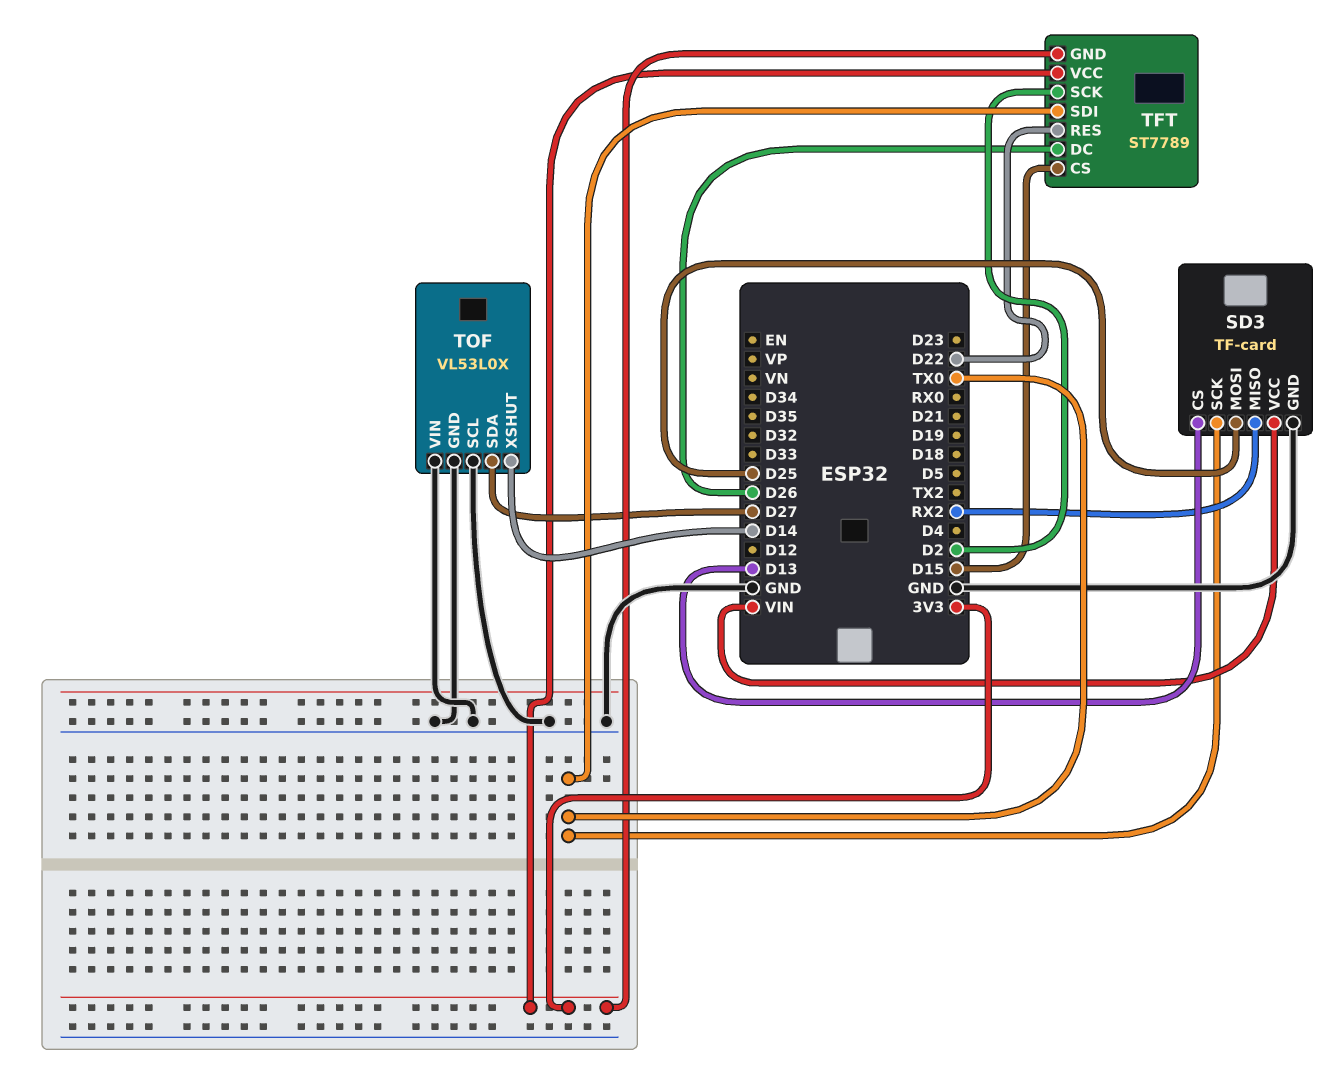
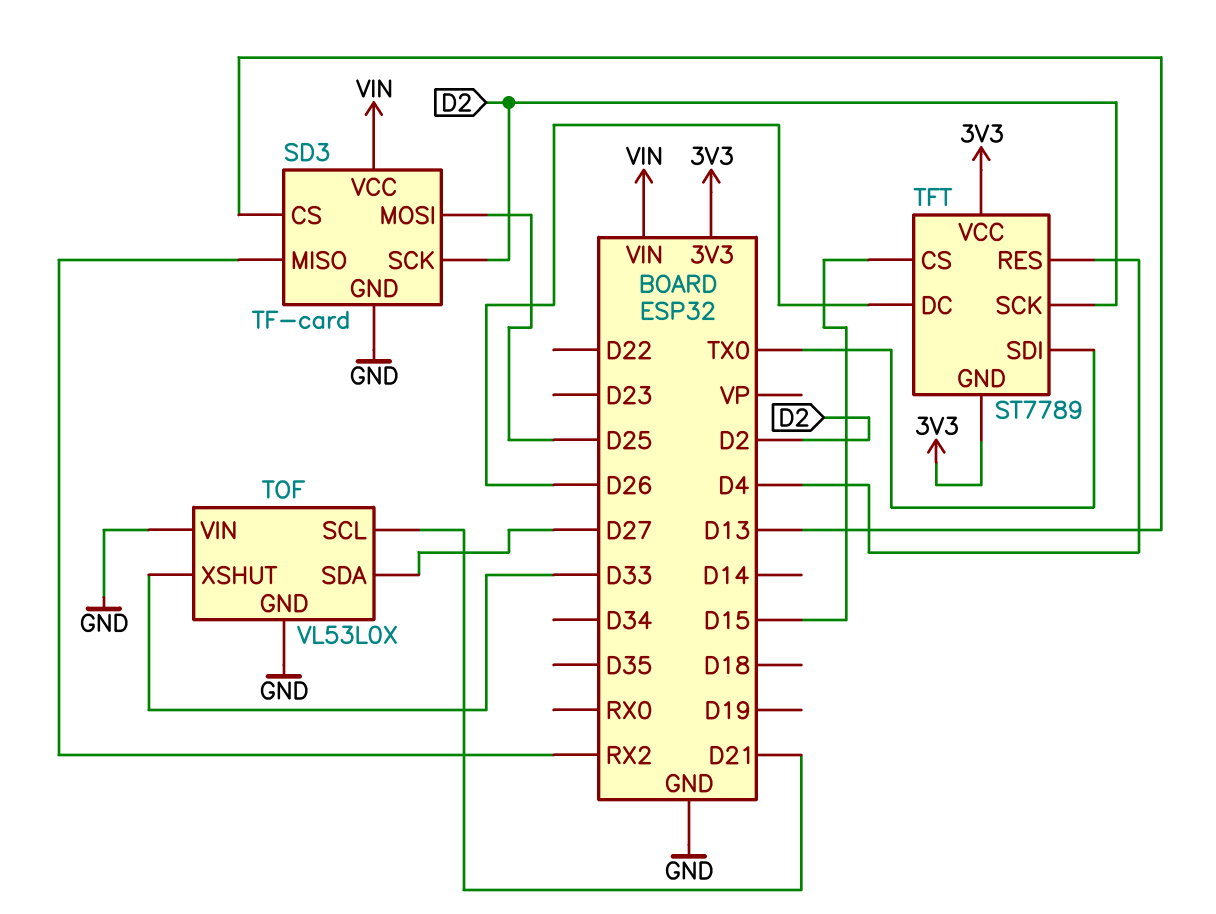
SD3 pin SCK: TX0 -> D2
TFT pin RES: D22 -> D4
TOF pin SCL: GND -> D21
TOF pin XSHUT: D14 -> D33

